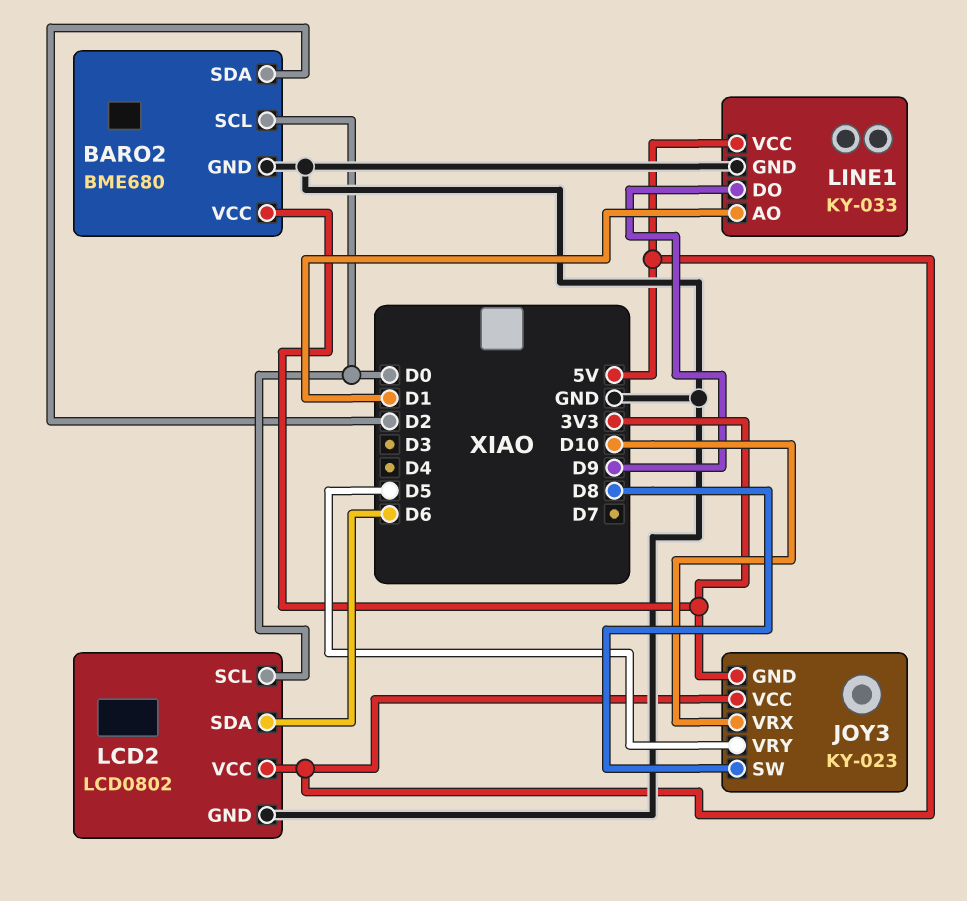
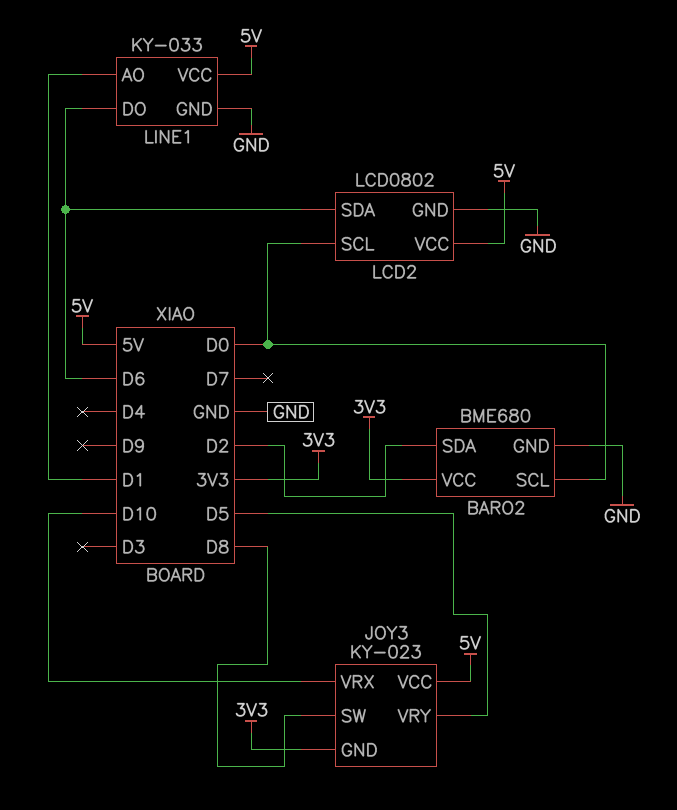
LINE1 pin DO: D9 -> D6

